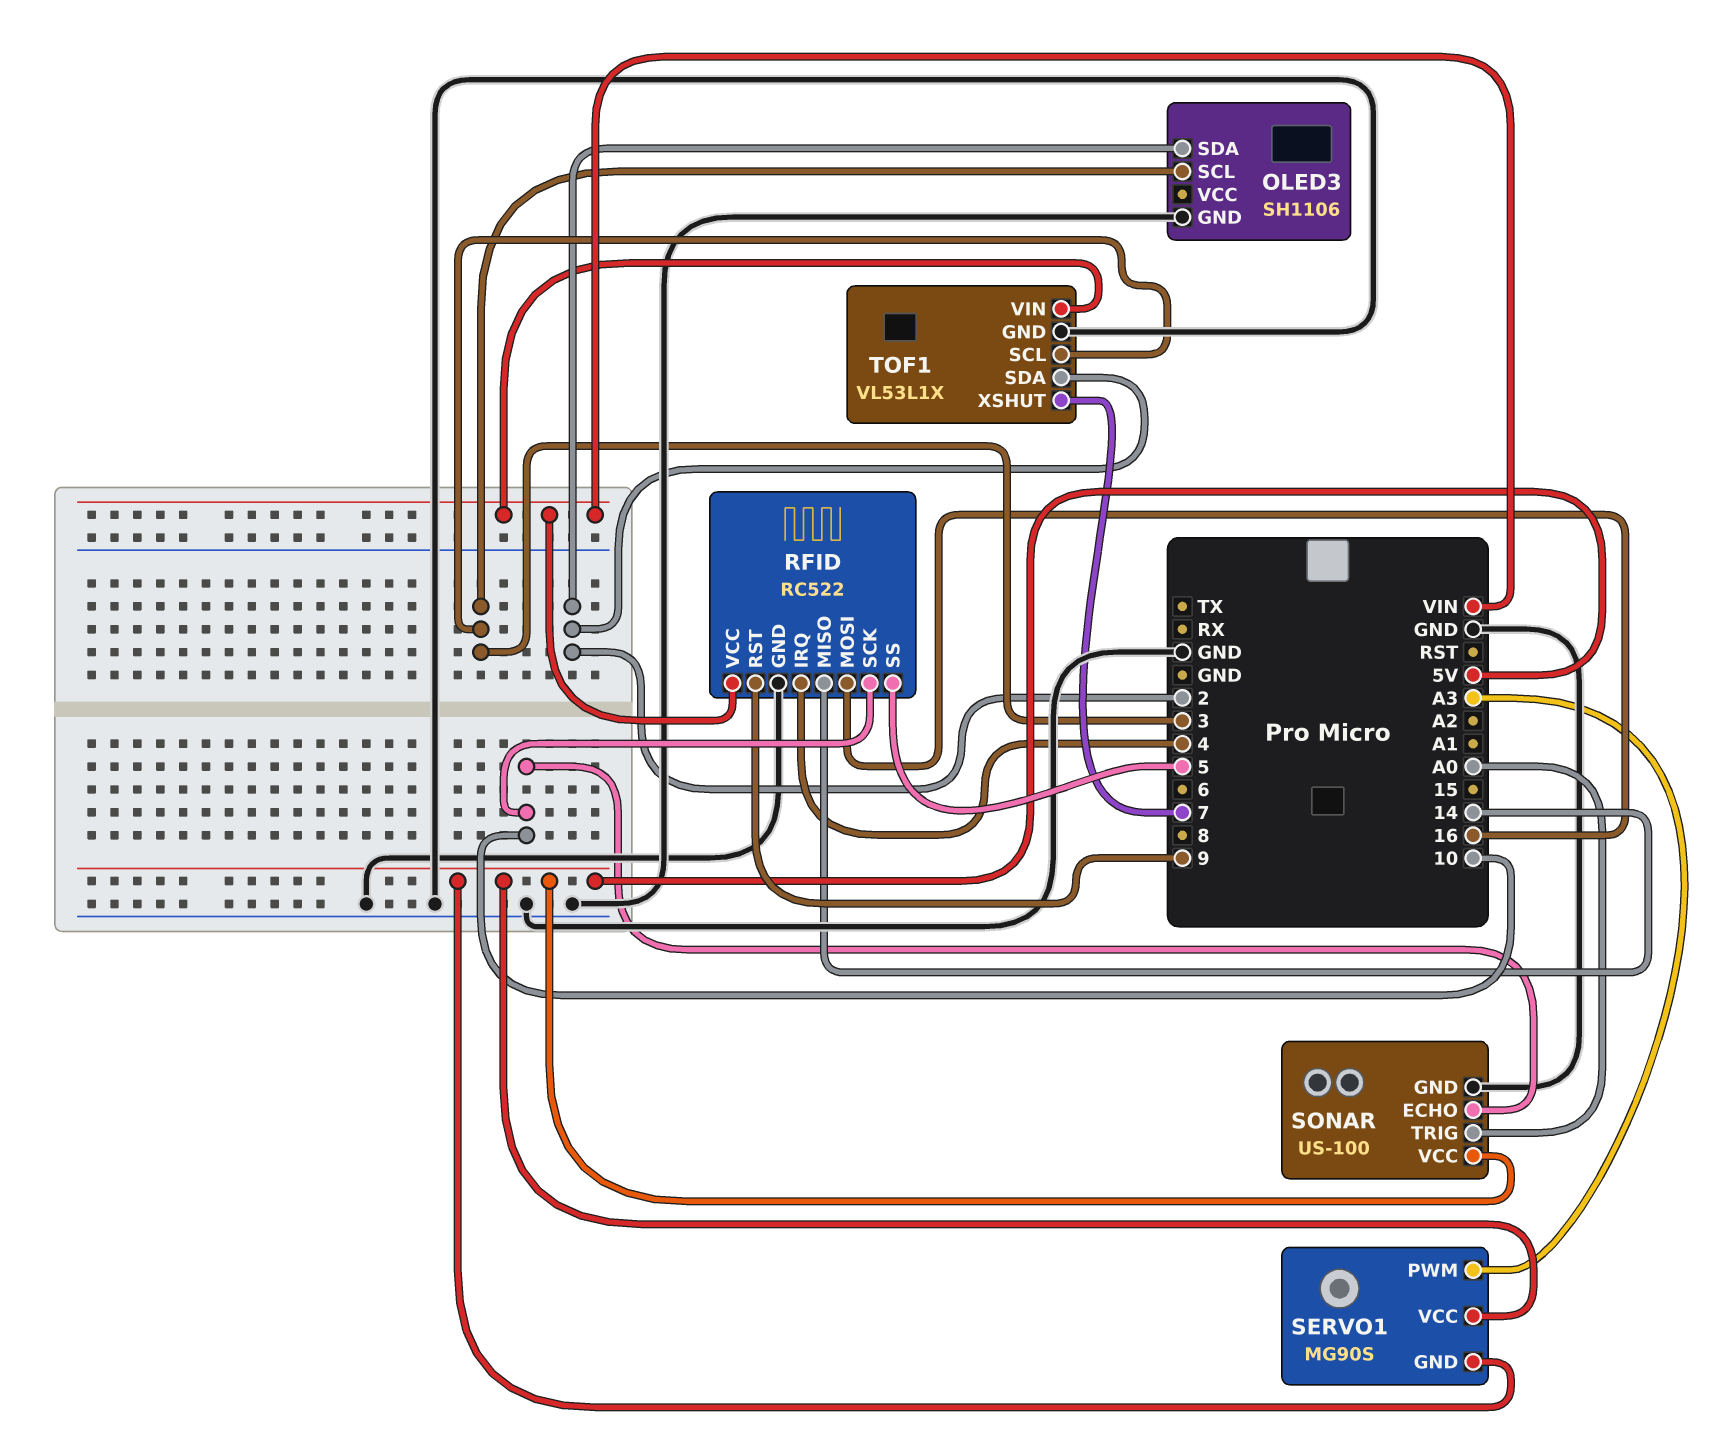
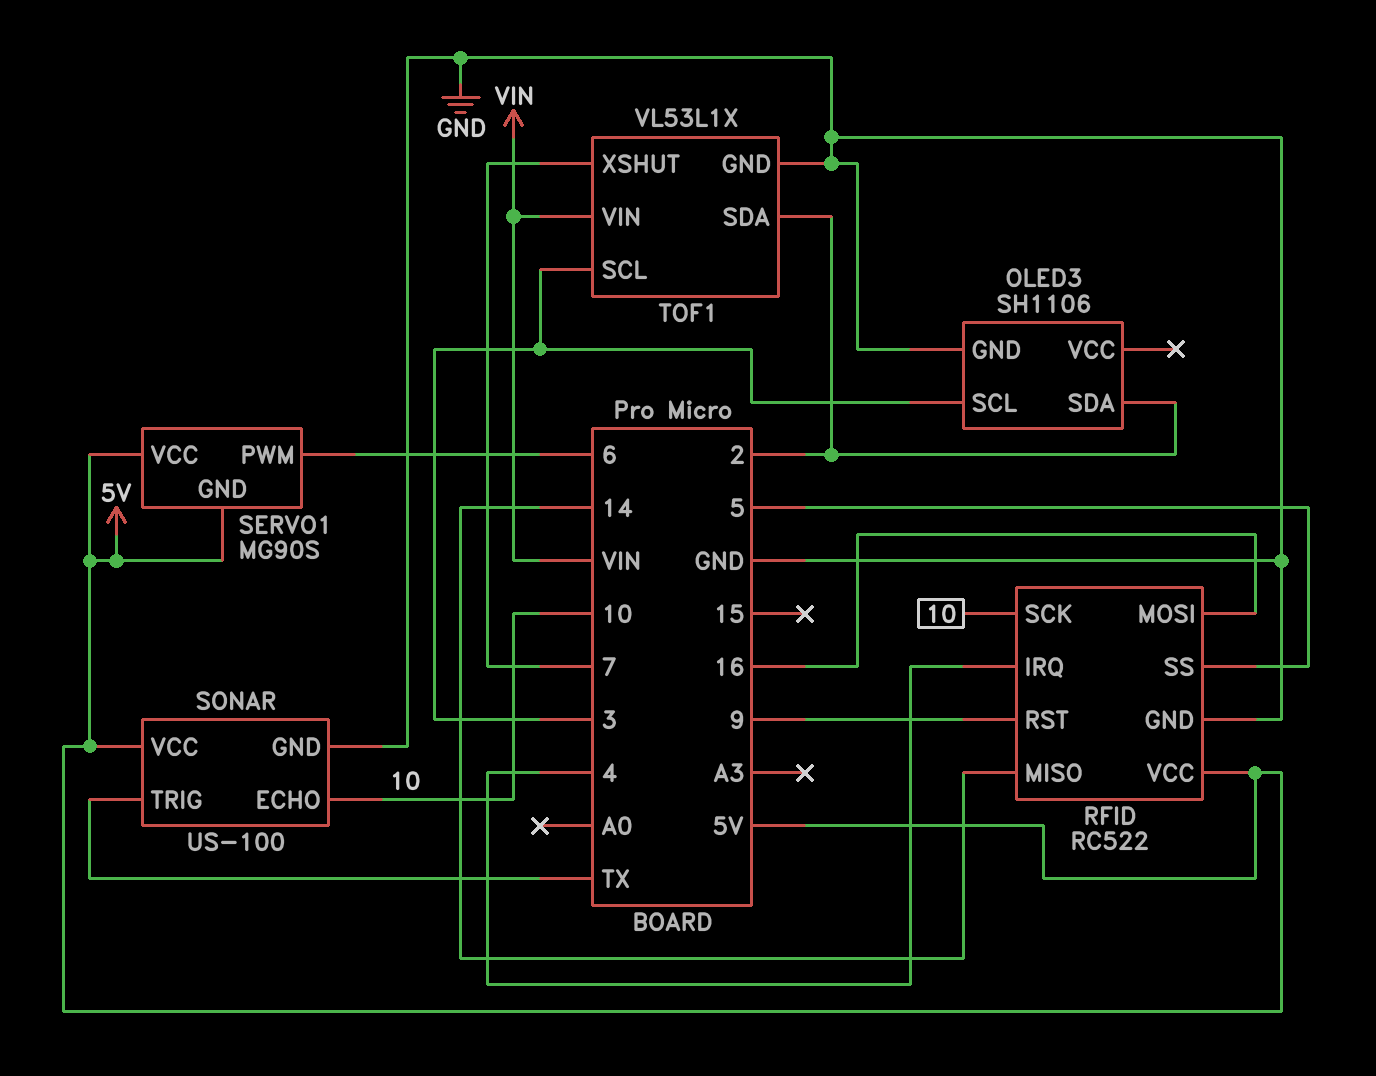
RFID pin VCC: VIN -> 5V
SERVO1 pin PWM: A3 -> 6
SONAR pin TRIG: A0 -> TX

